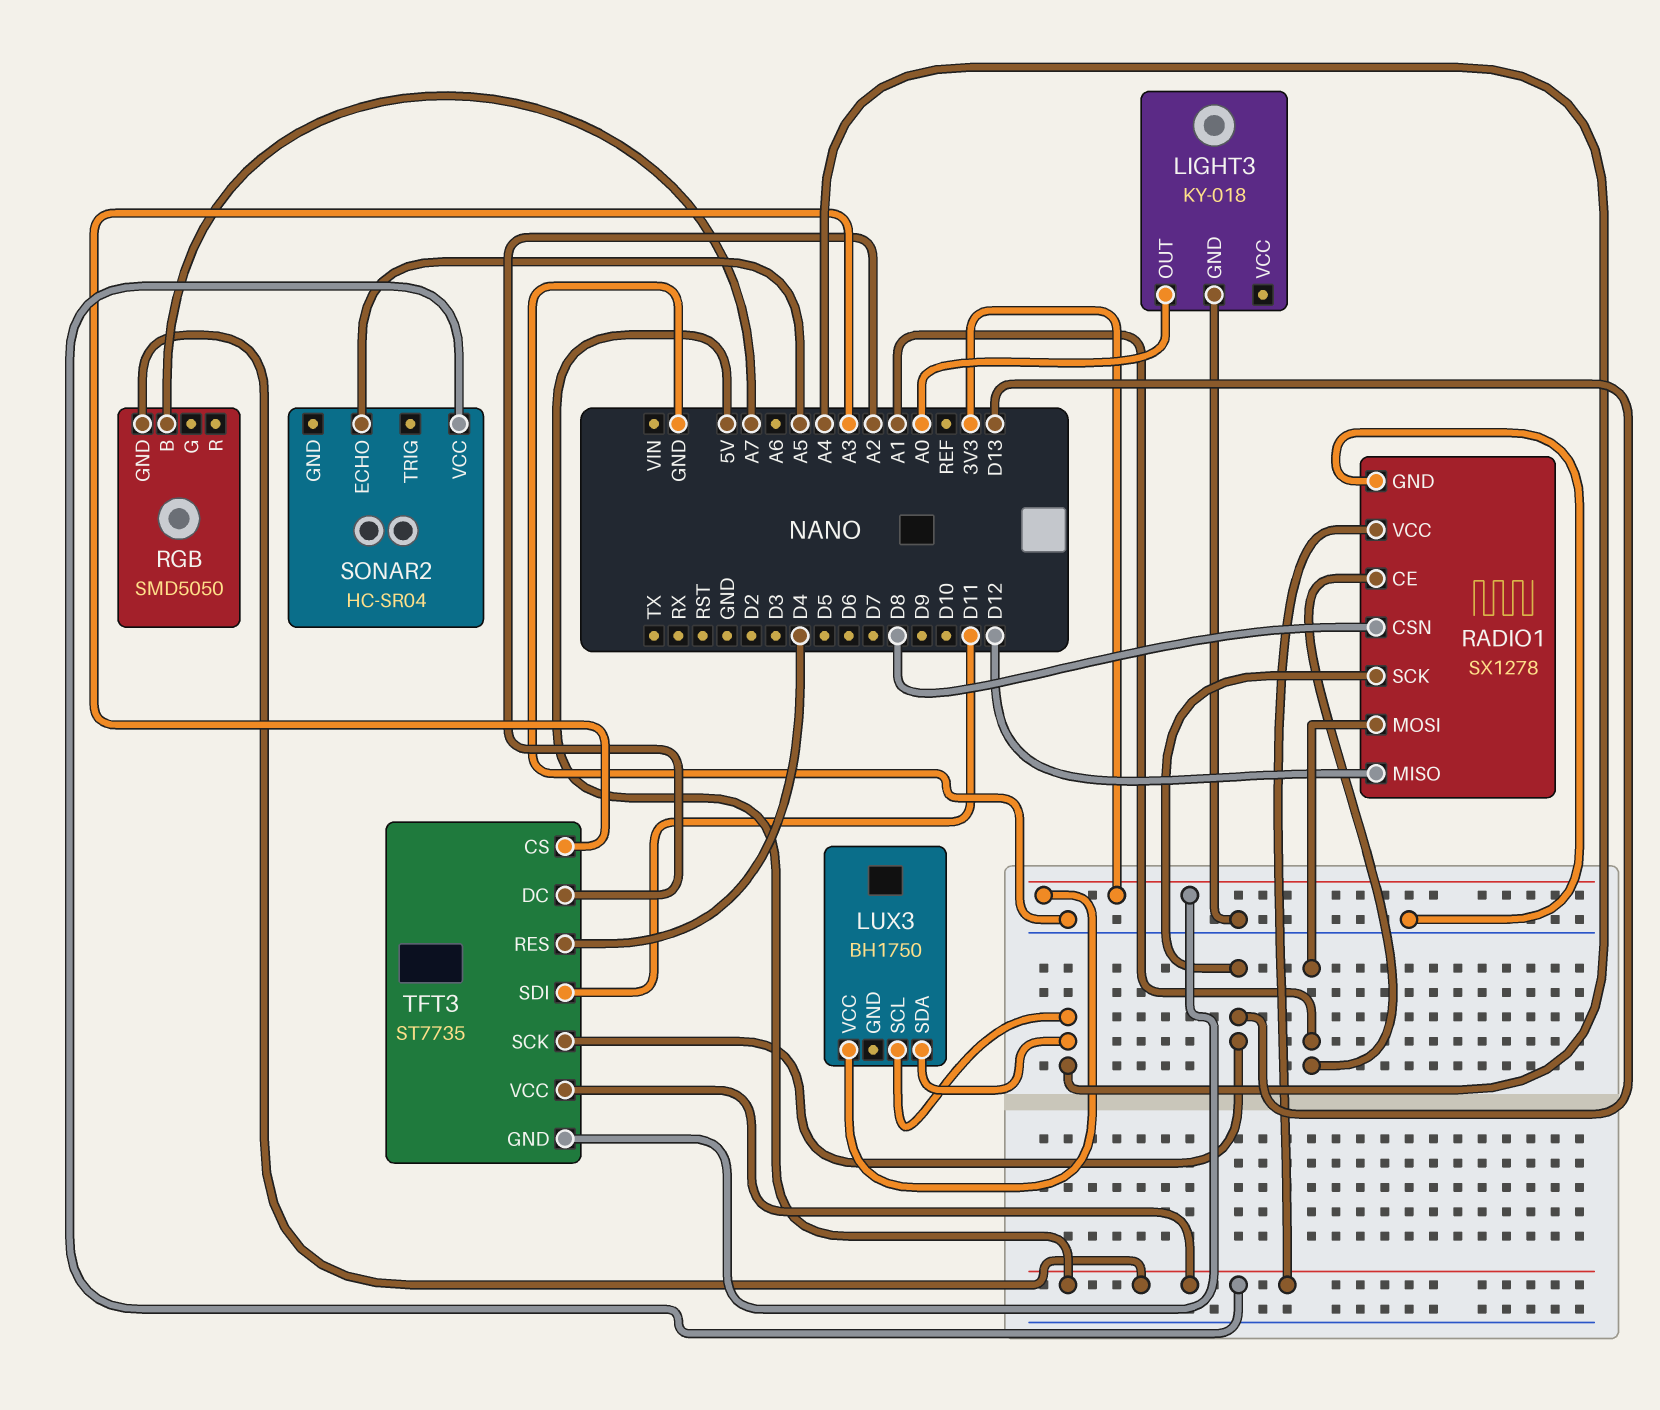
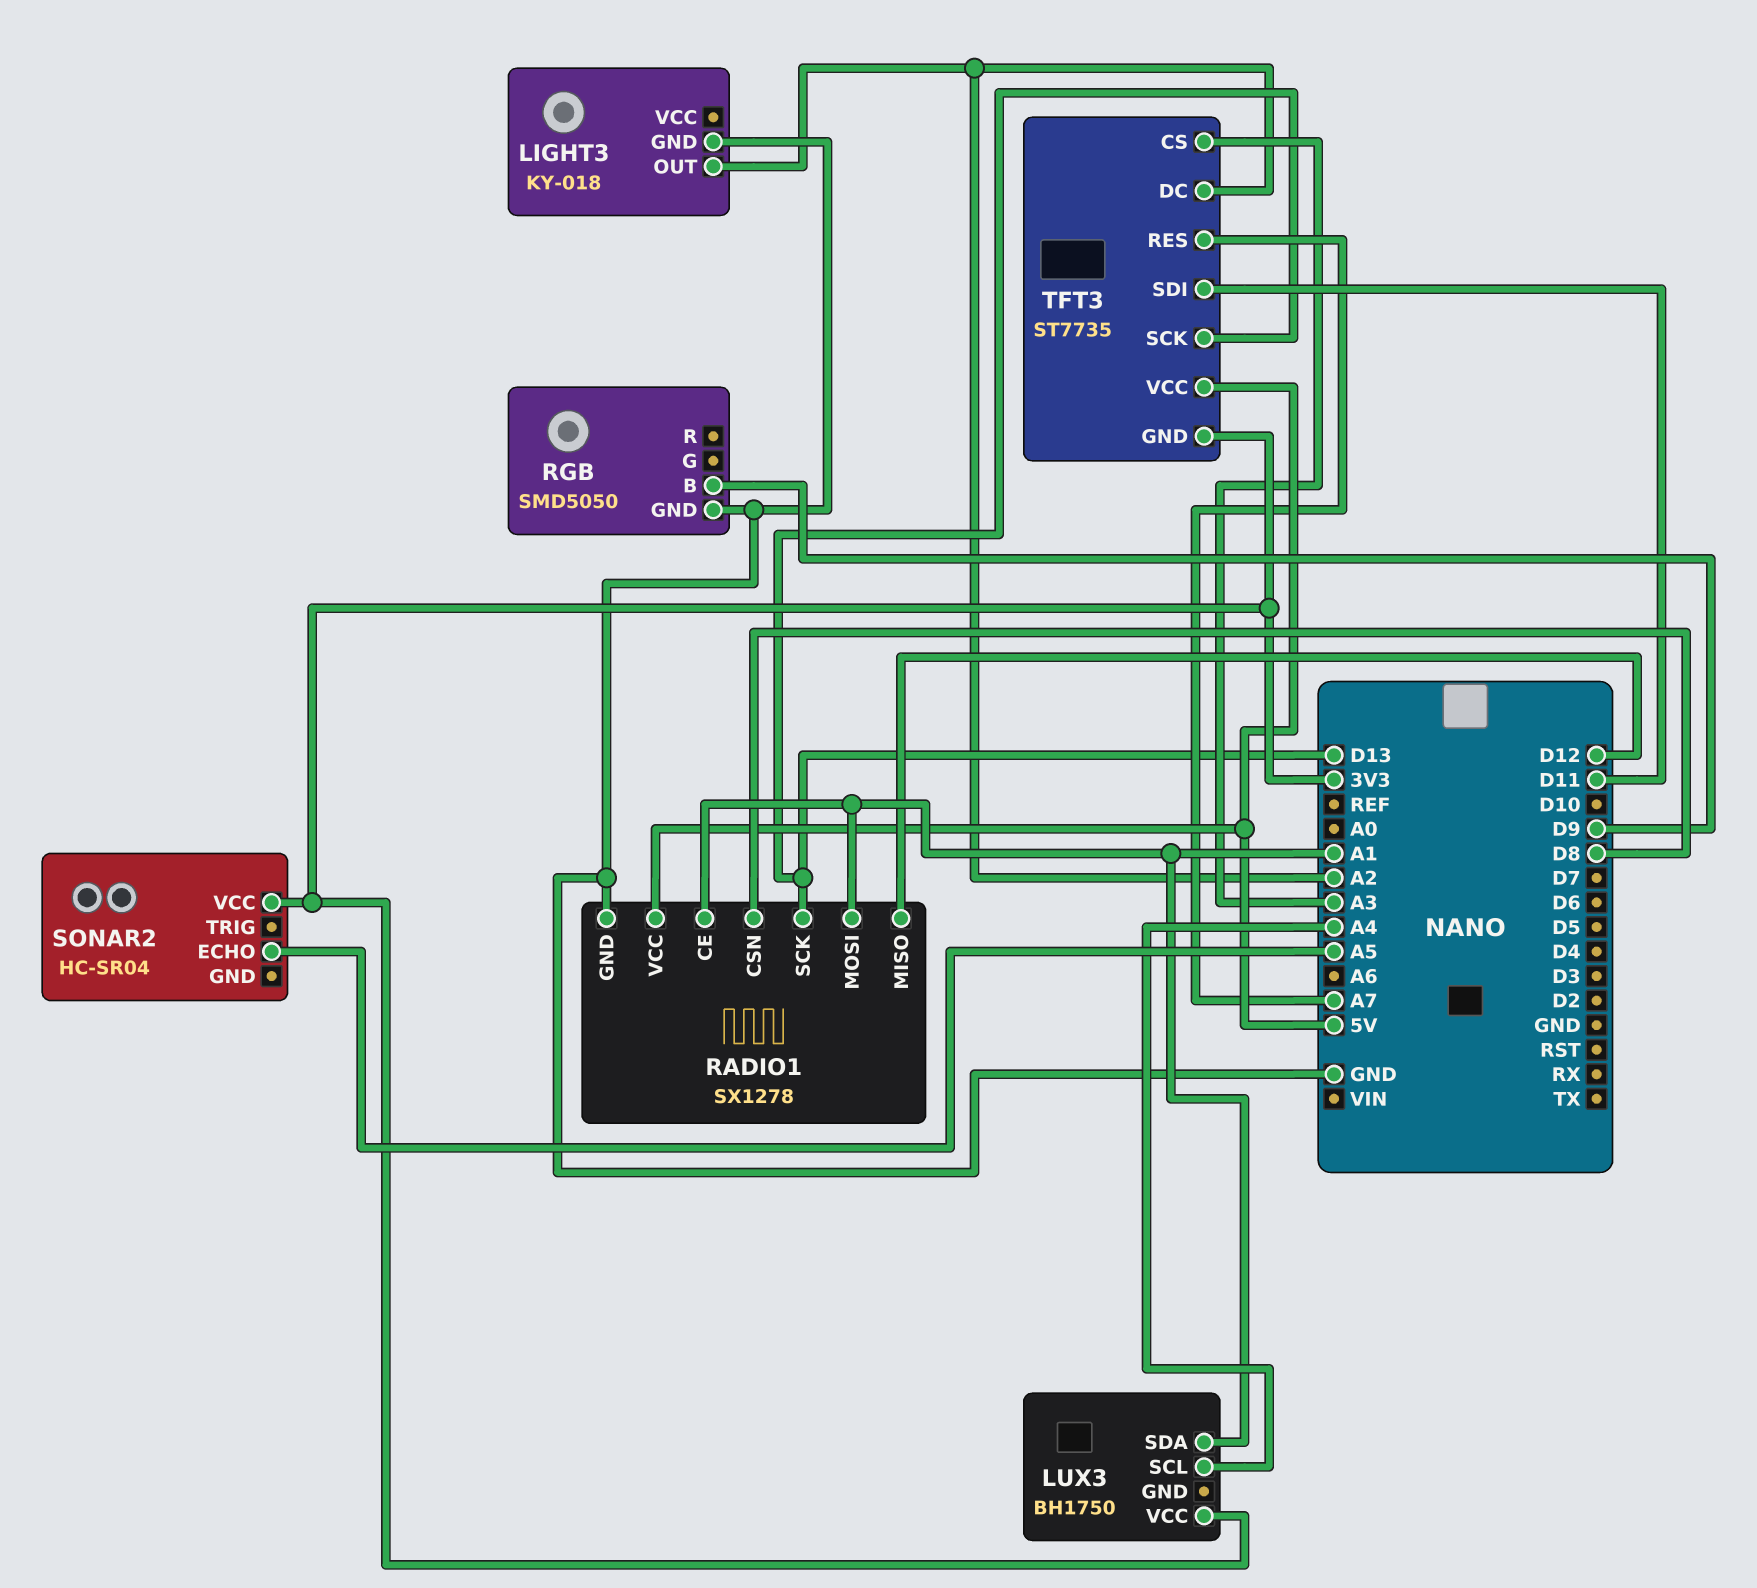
LIGHT3 pin OUT: A0 -> A2
LUX3 pin SDA: A4 -> A1
RGB pin B: A7 -> D9
RGB pin GND: 5V -> GND
SONAR2 pin VCC: 5V -> 3V3
TFT3 pin RES: D4 -> A7

